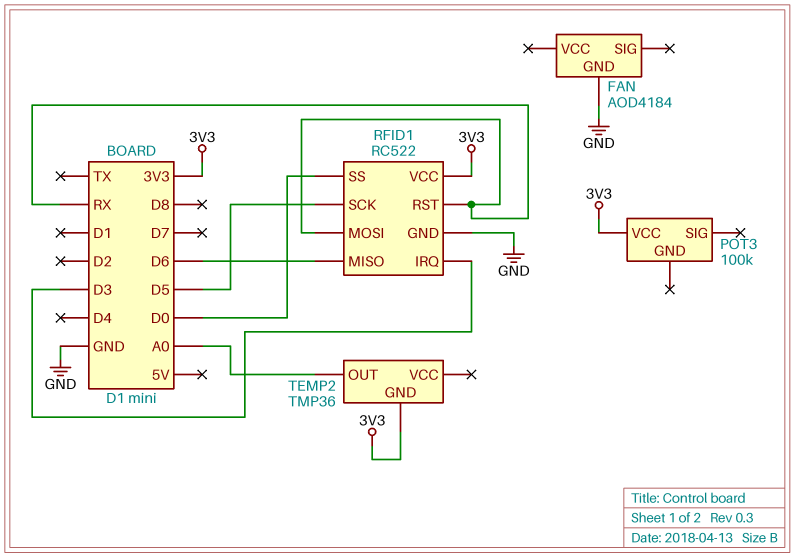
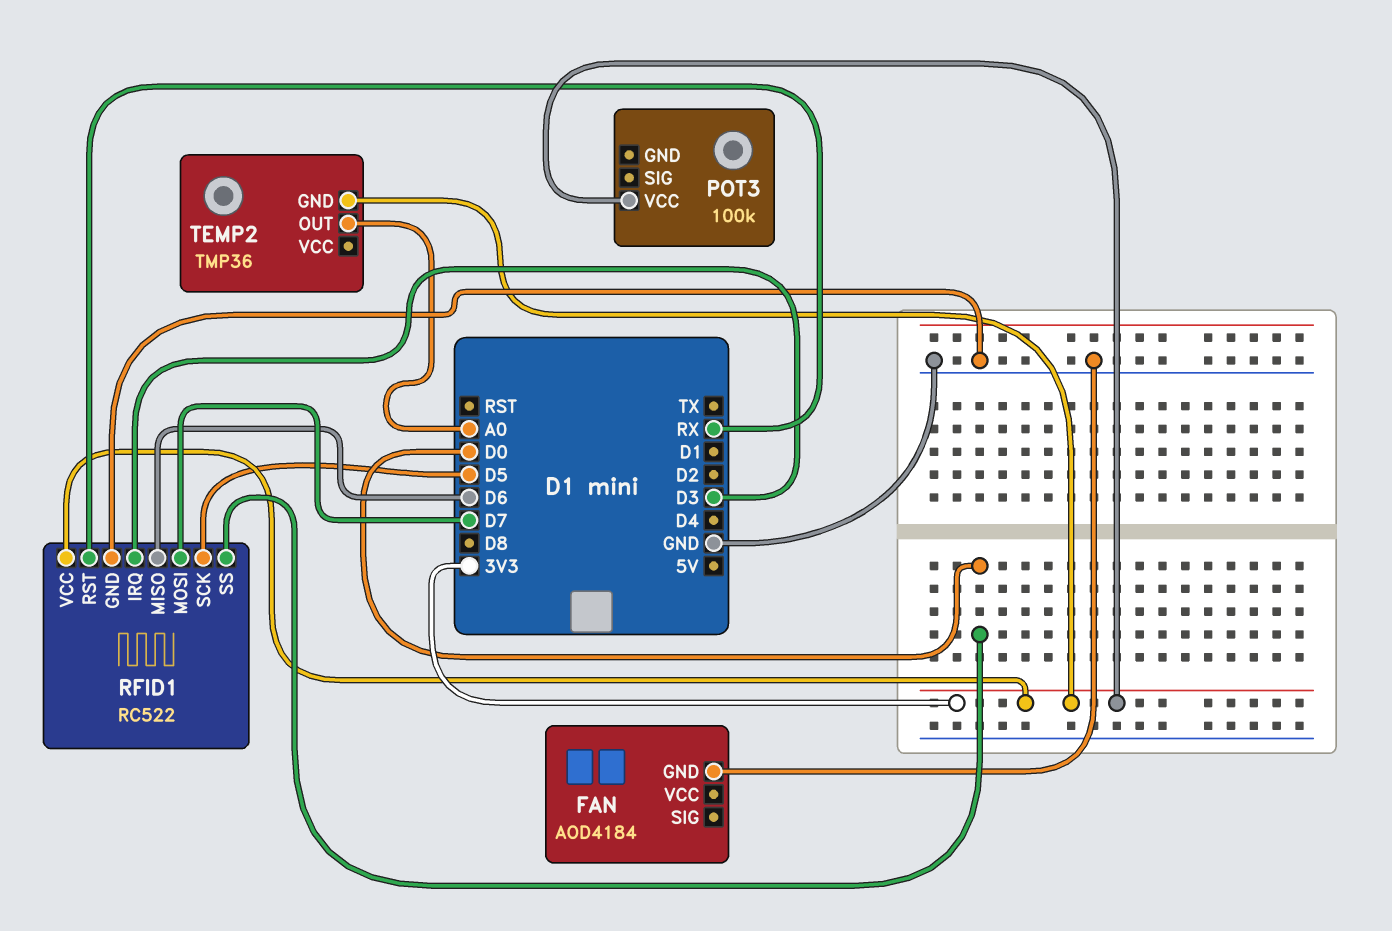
RFID1 pin MOSI: RX -> D7

